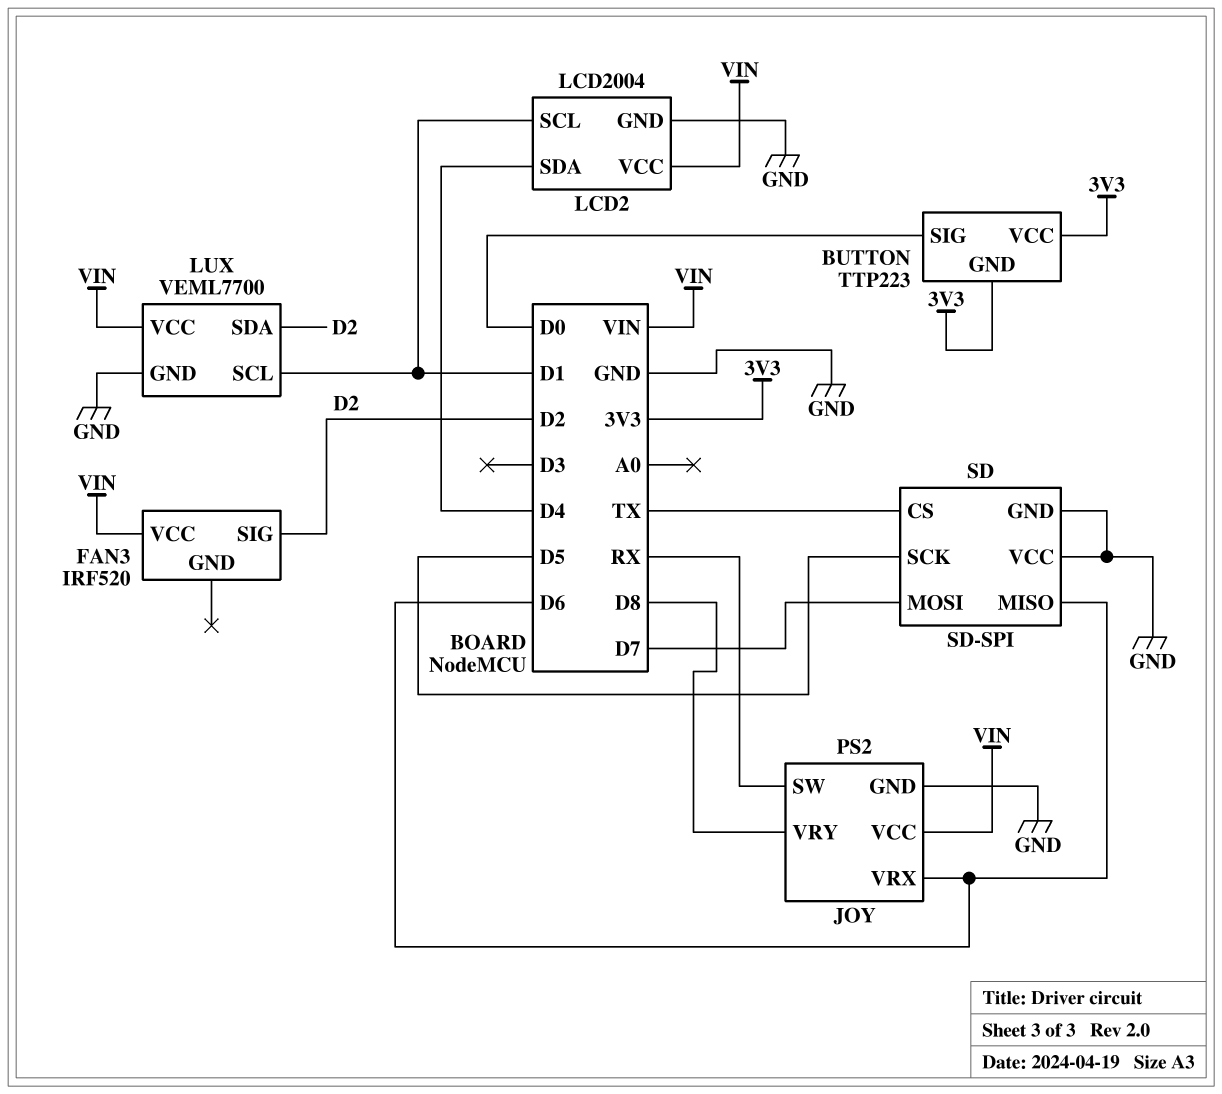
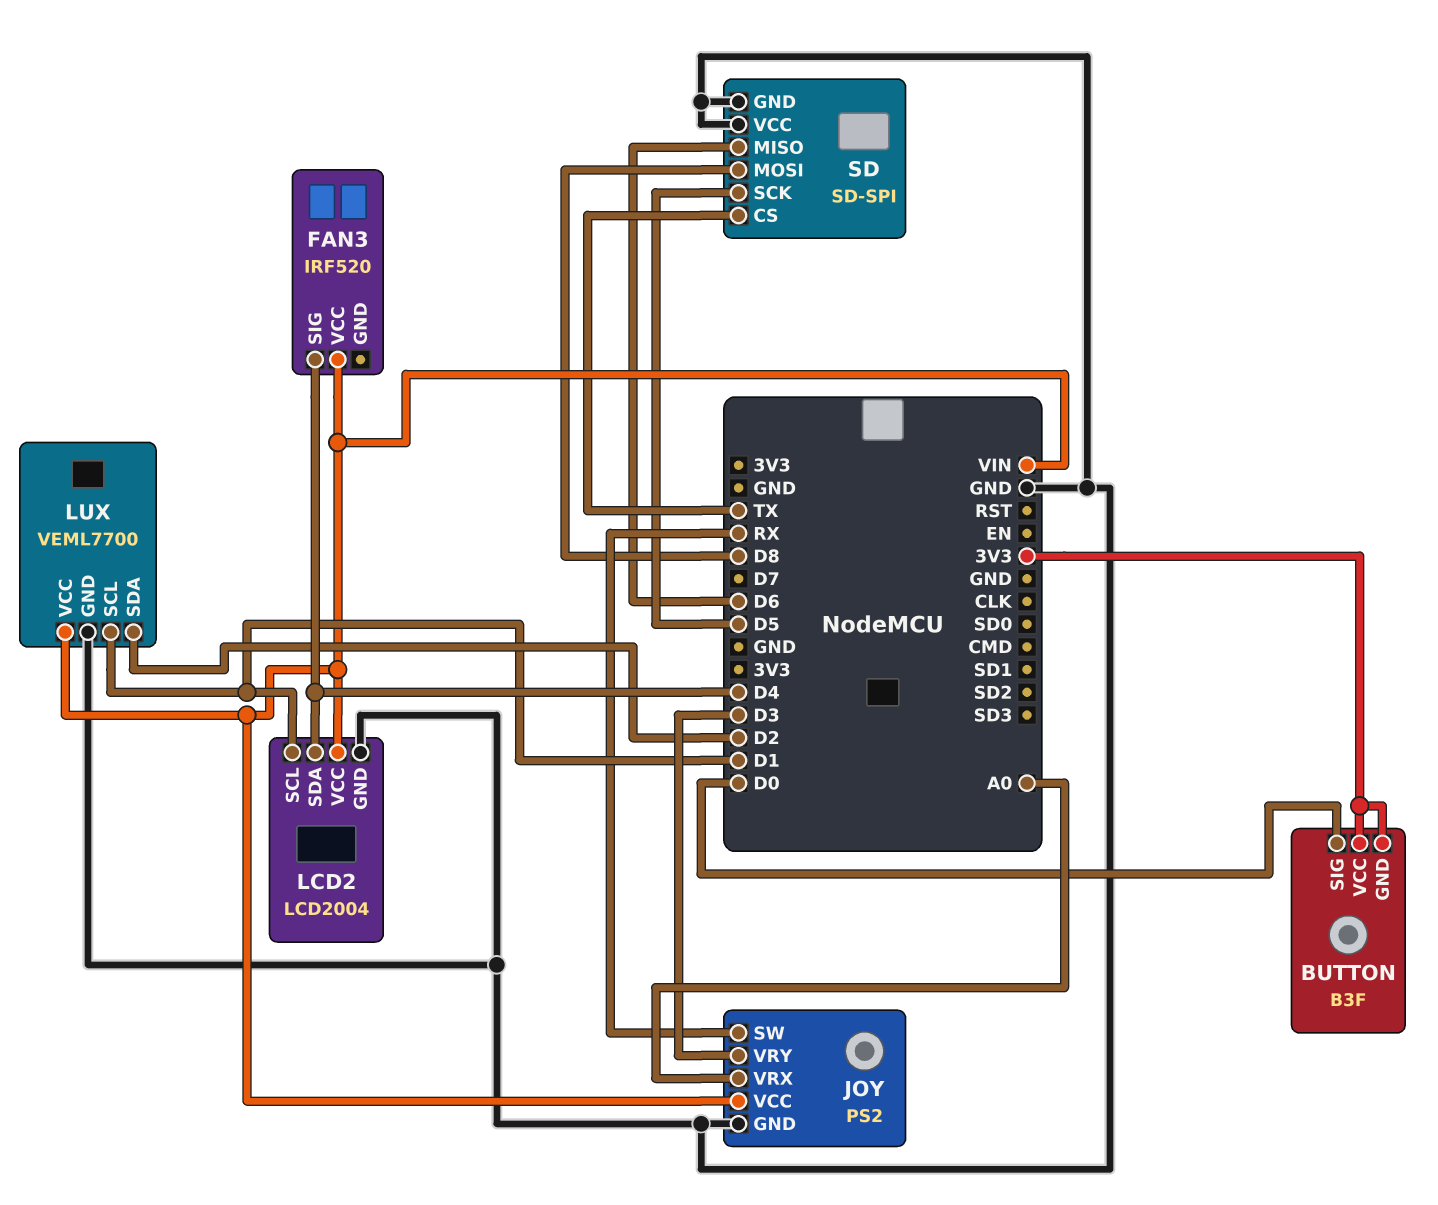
BUTTON: TTP223 -> B3F
FAN3 pin SIG: D2 -> D4
JOY pin VRX: D6 -> A0
JOY pin VRY: D8 -> D3
SD pin MOSI: D7 -> D8

